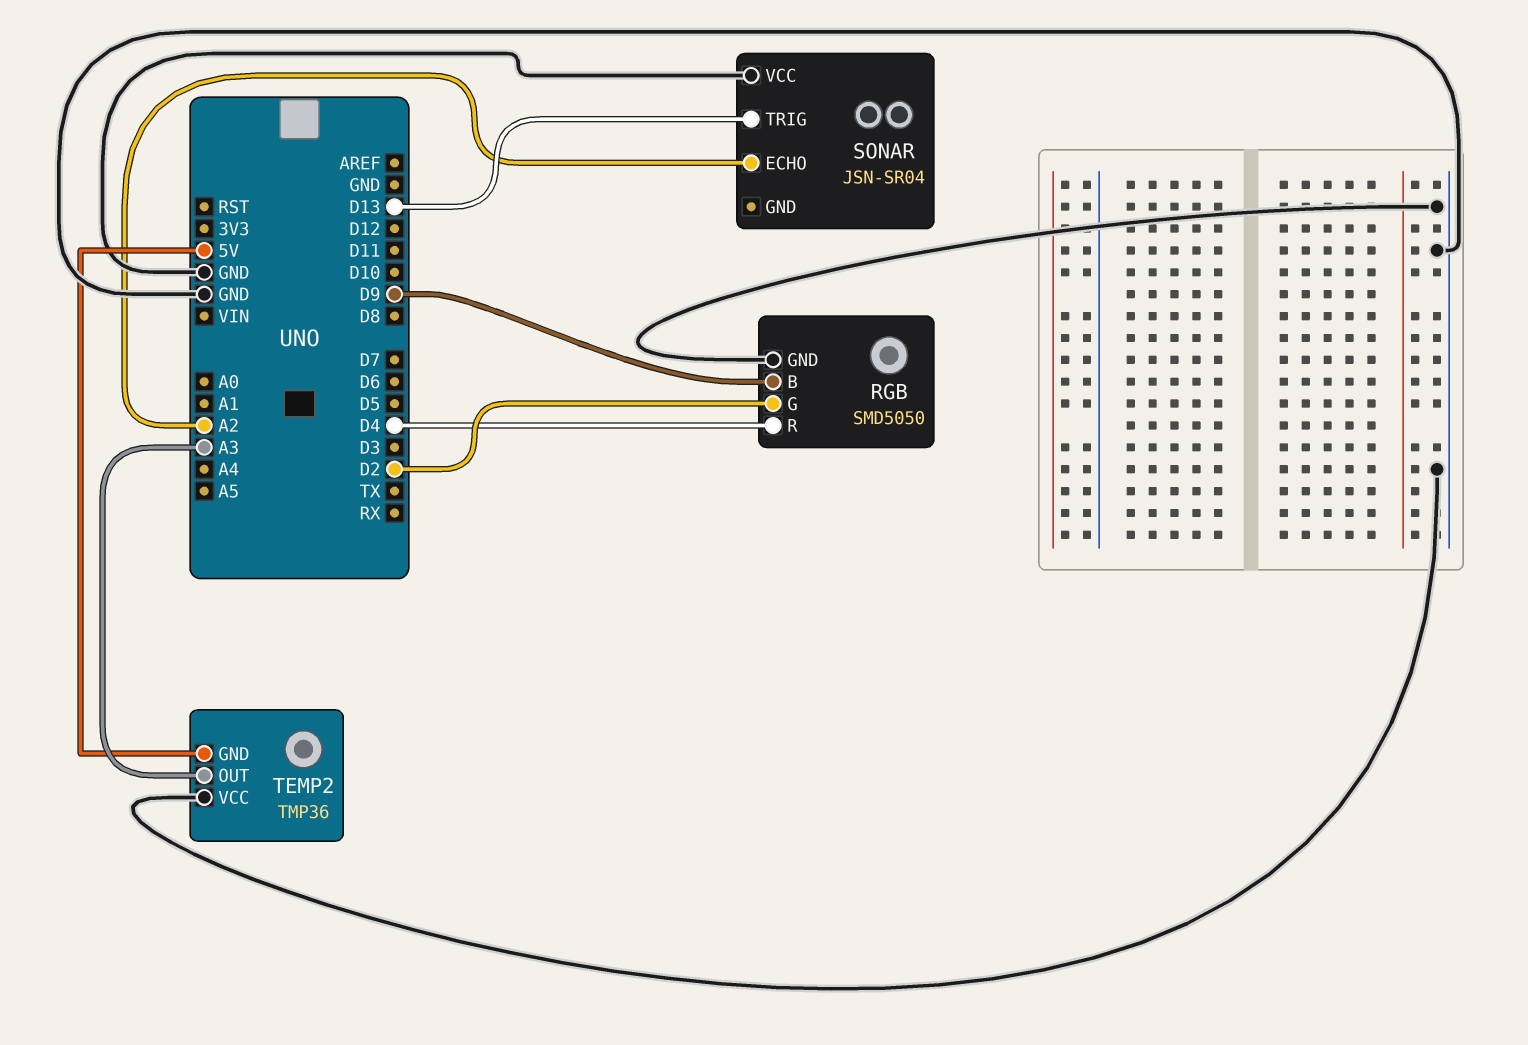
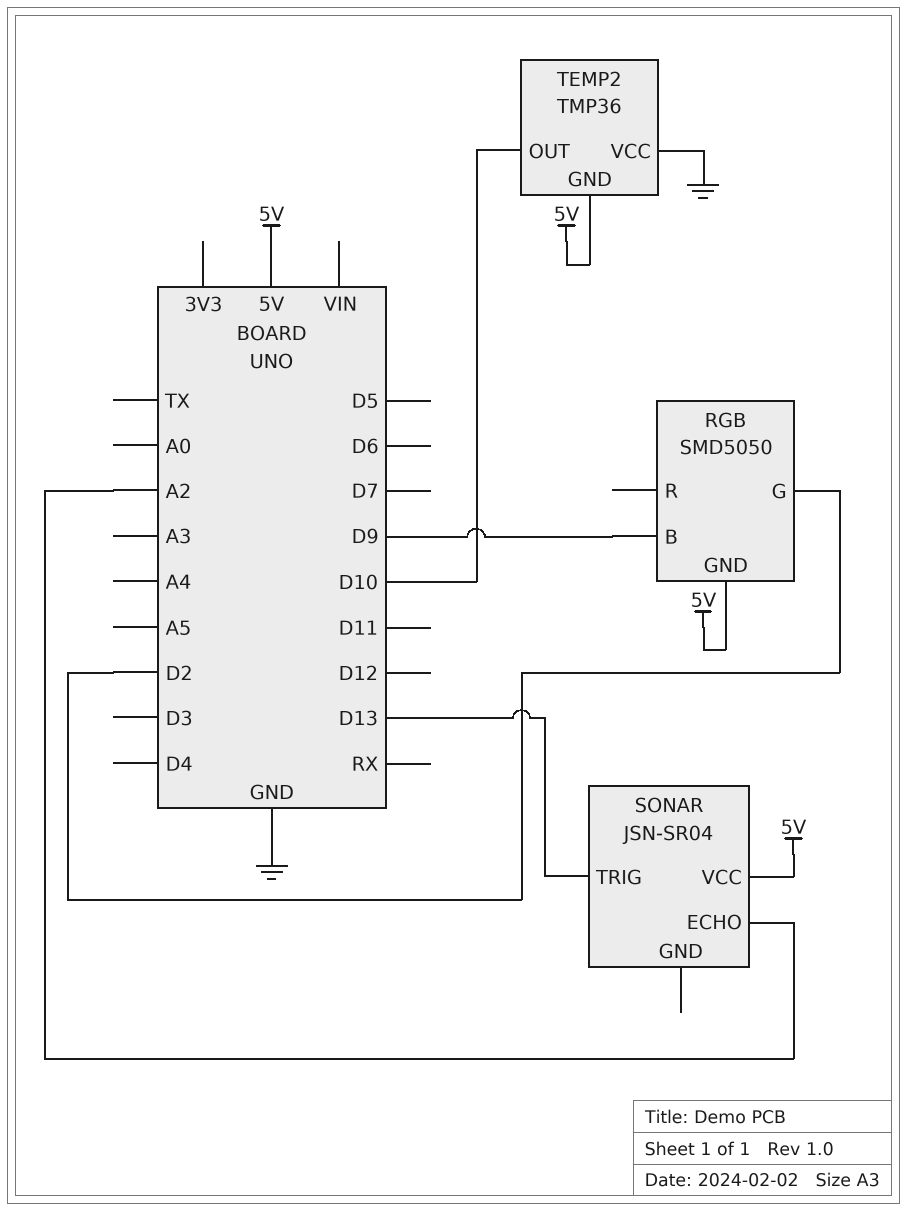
RGB pin GND: GND -> 5V
RGB pin R: D4 -> none
SONAR pin VCC: GND -> 5V
TEMP2 pin OUT: A3 -> D10

